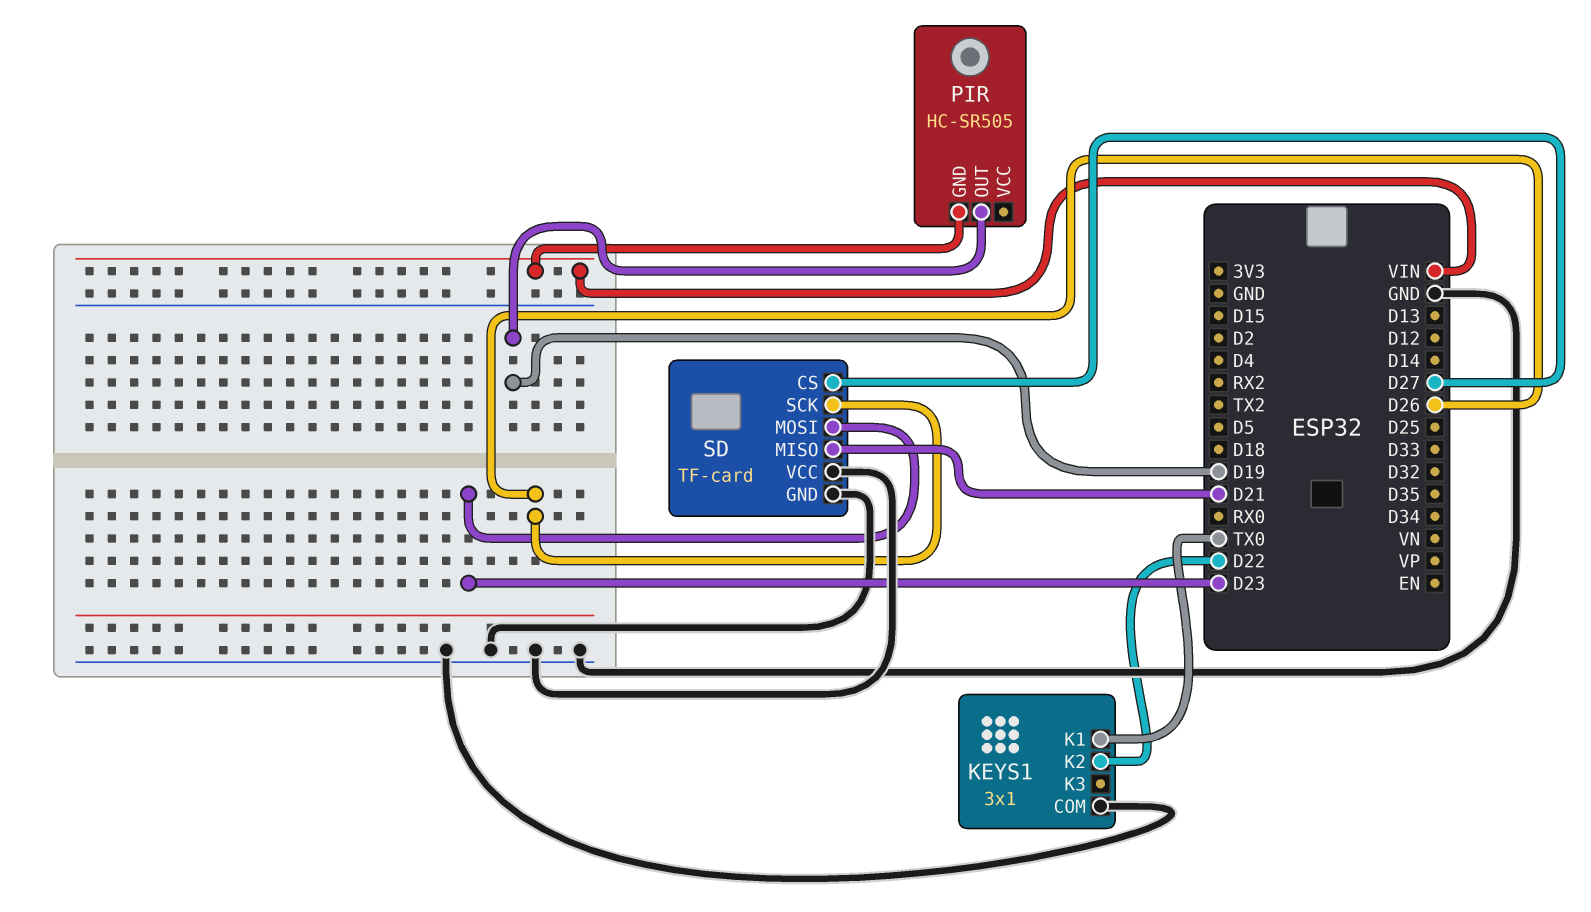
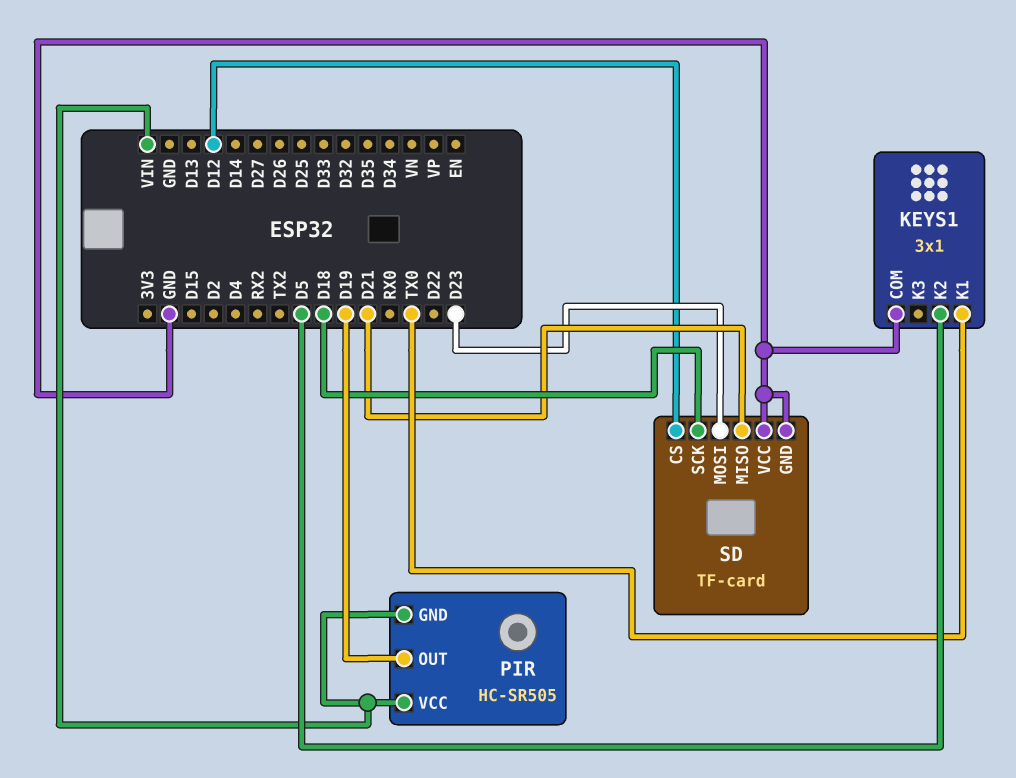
KEYS1 pin K2: D22 -> D5
PIR pin VCC: none -> VIN
SD pin CS: D27 -> D12
SD pin SCK: D26 -> D18

